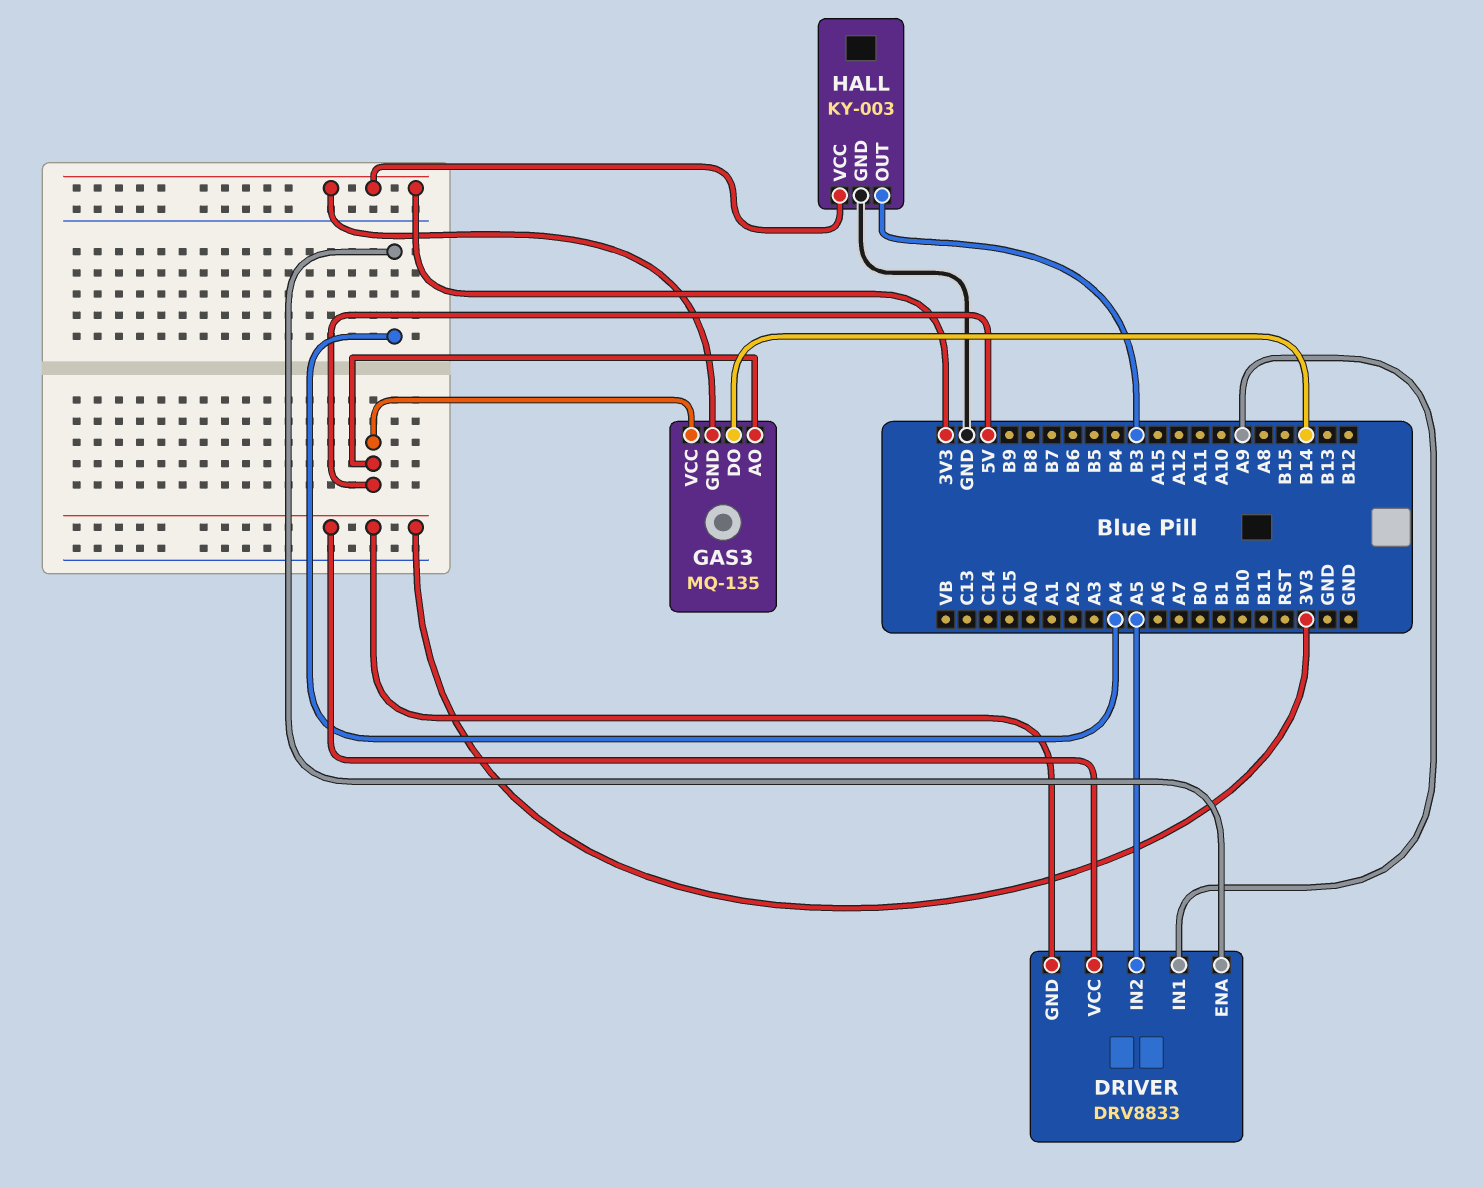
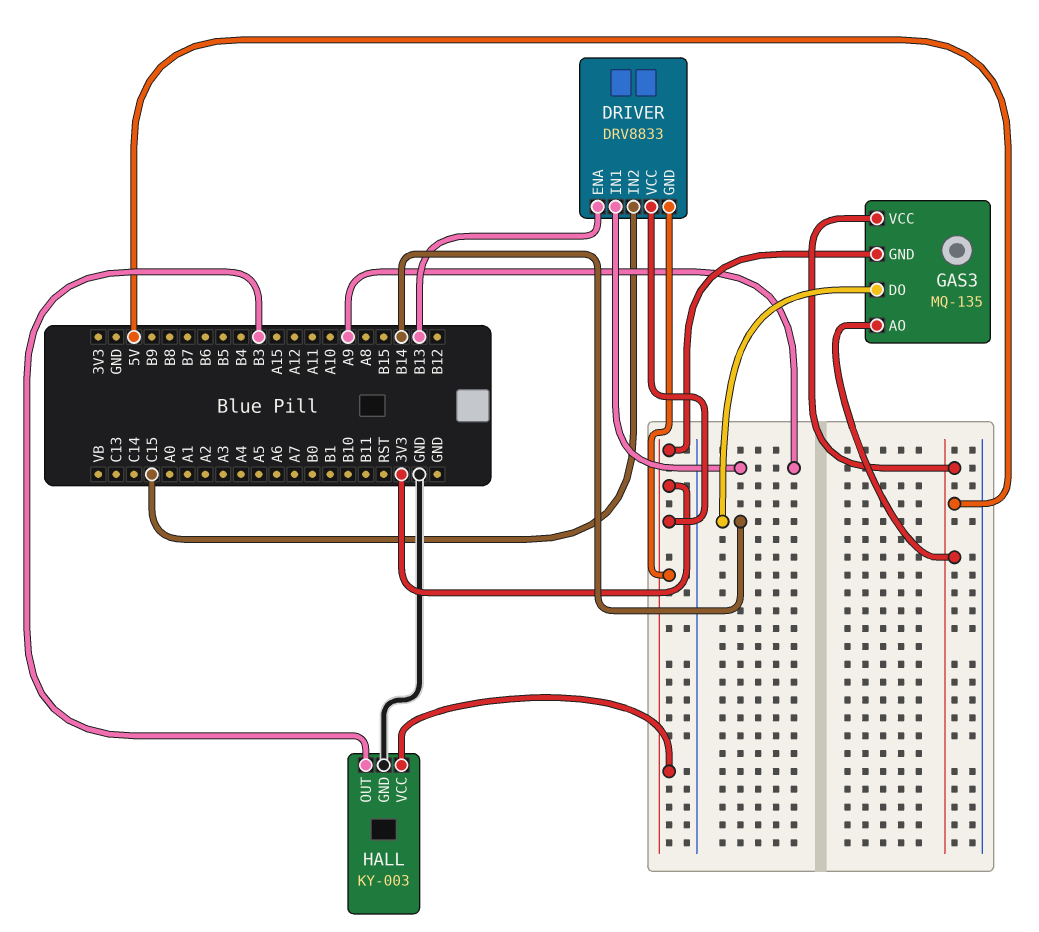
DRIVER pin ENA: A4 -> B13
DRIVER pin IN2: A5 -> C15

